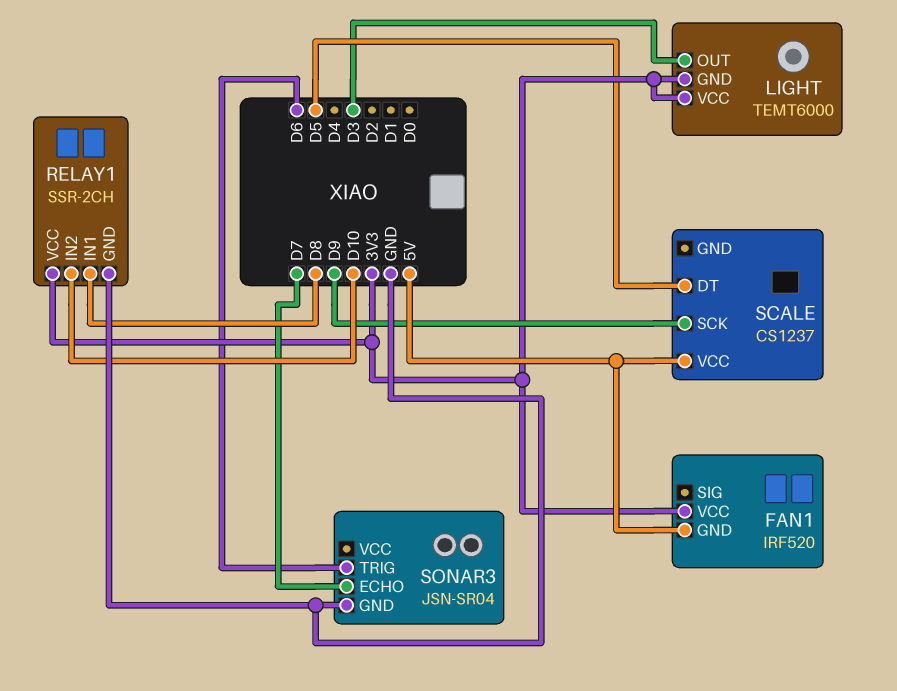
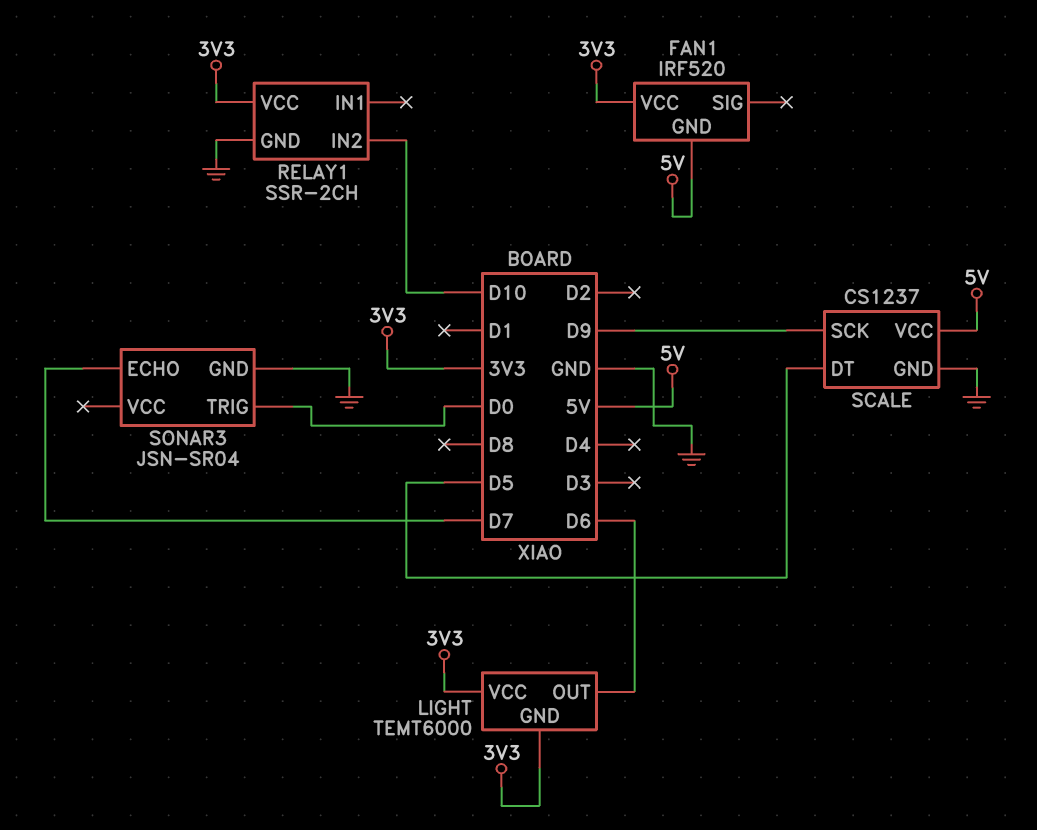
LIGHT pin OUT: D3 -> D6
RELAY1 pin IN1: D8 -> none
SCALE pin GND: none -> GND
SONAR3 pin TRIG: D6 -> D0

